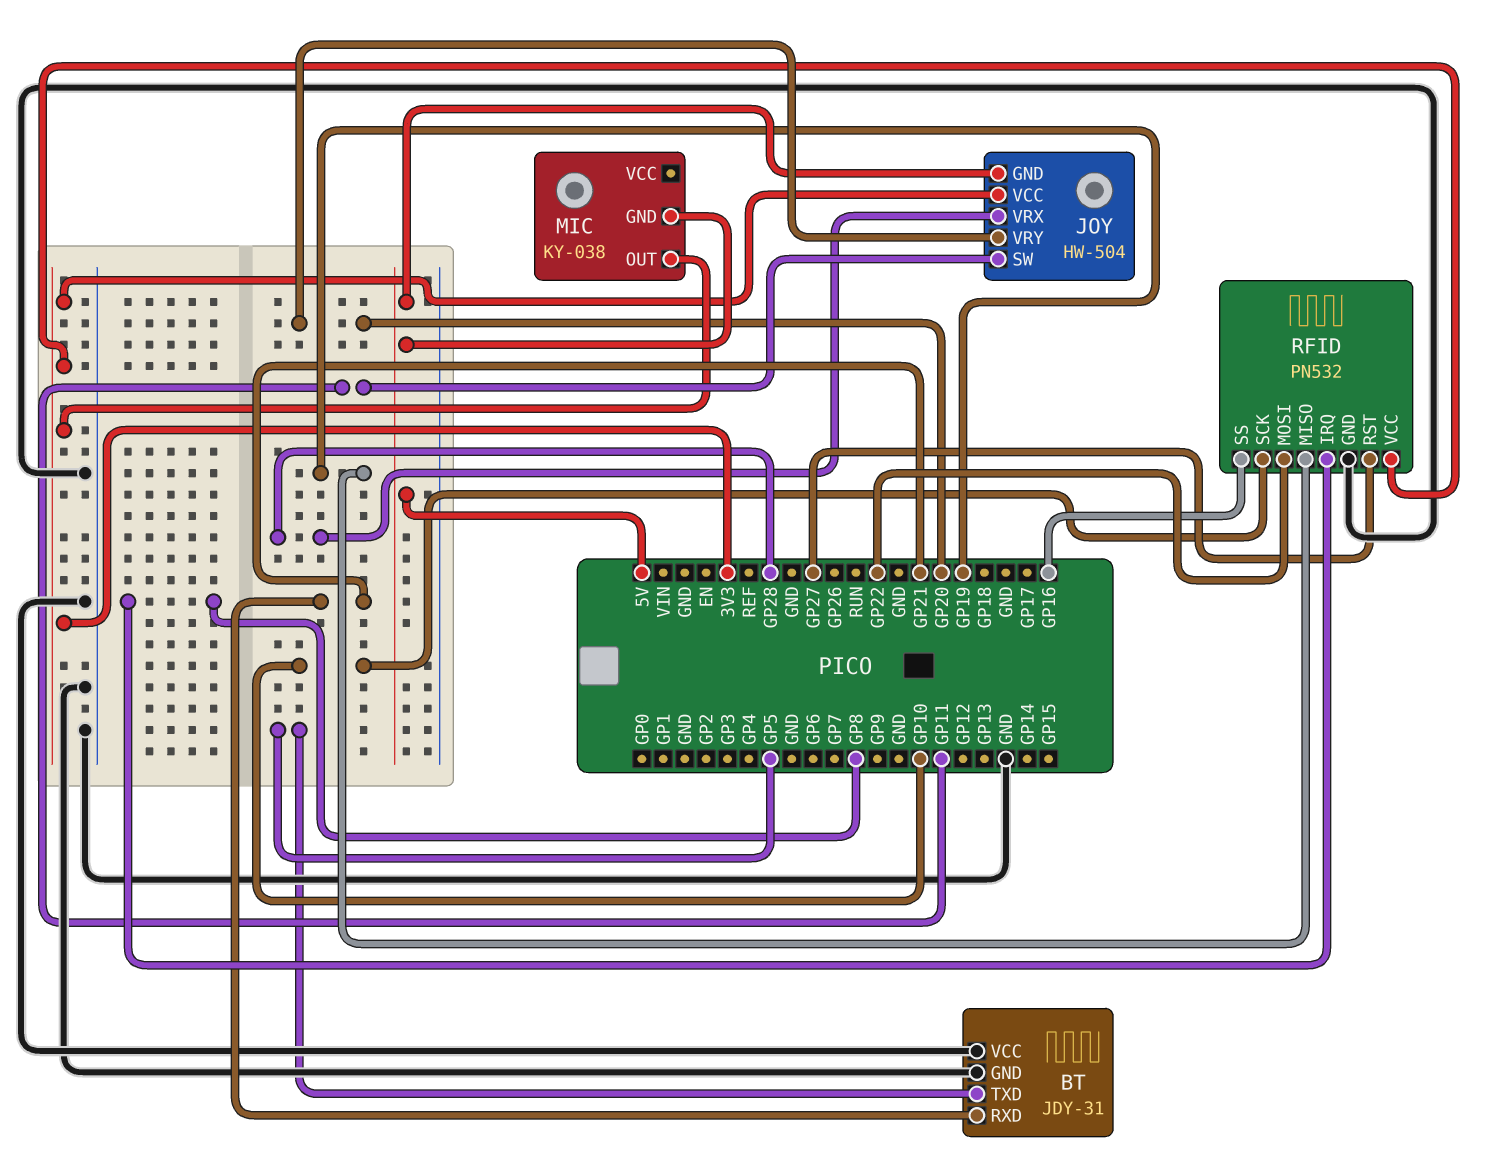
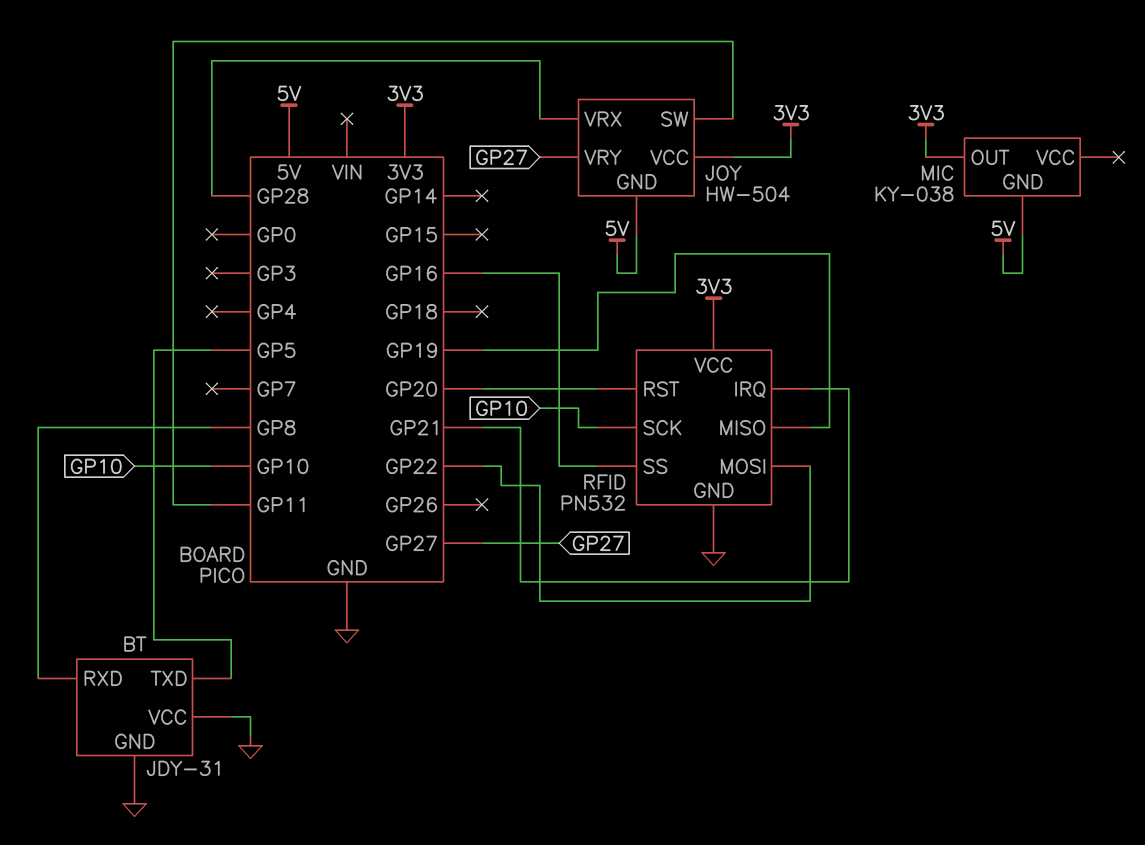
BT pin RXD: GP21 -> GP8
JOY pin VRY: GP20 -> GP27
RFID pin IRQ: GP8 -> GP21
RFID pin RST: GP27 -> GP20

